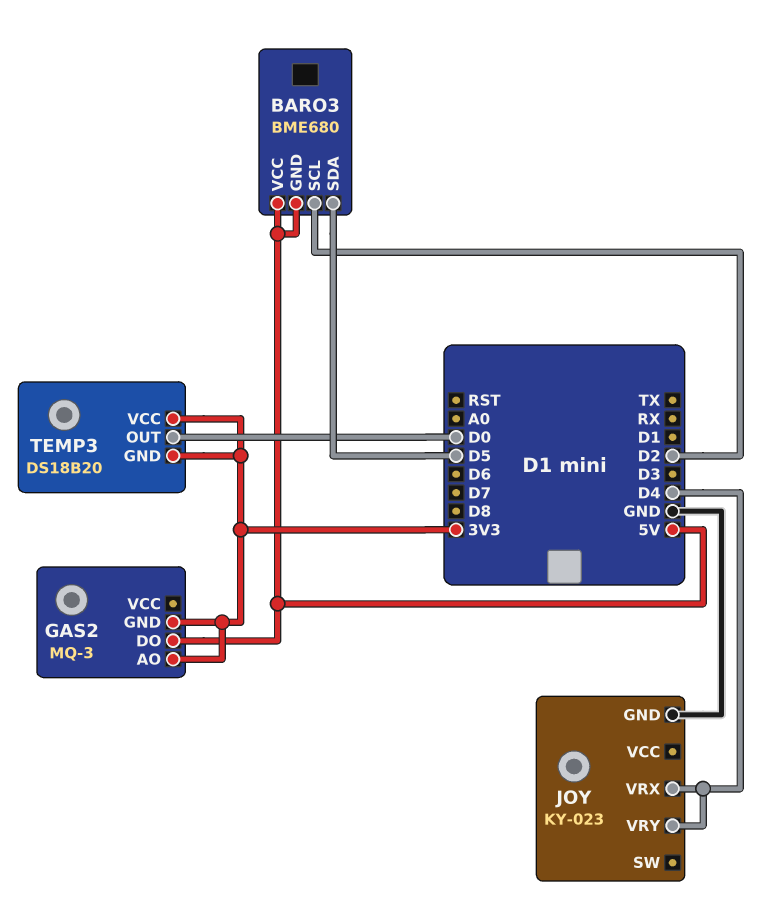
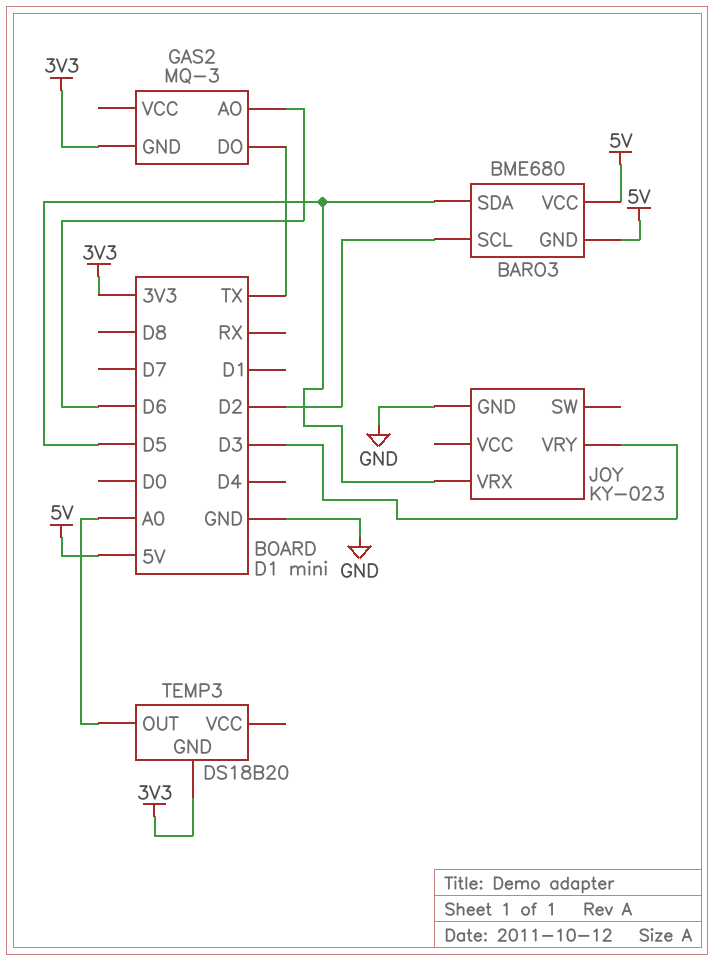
GAS2 pin AO: 3V3 -> D6
GAS2 pin DO: 5V -> TX
JOY pin VRX: D4 -> D5
JOY pin VRY: D4 -> D3
TEMP3 pin OUT: D0 -> A0
TEMP3 pin VCC: 3V3 -> none

